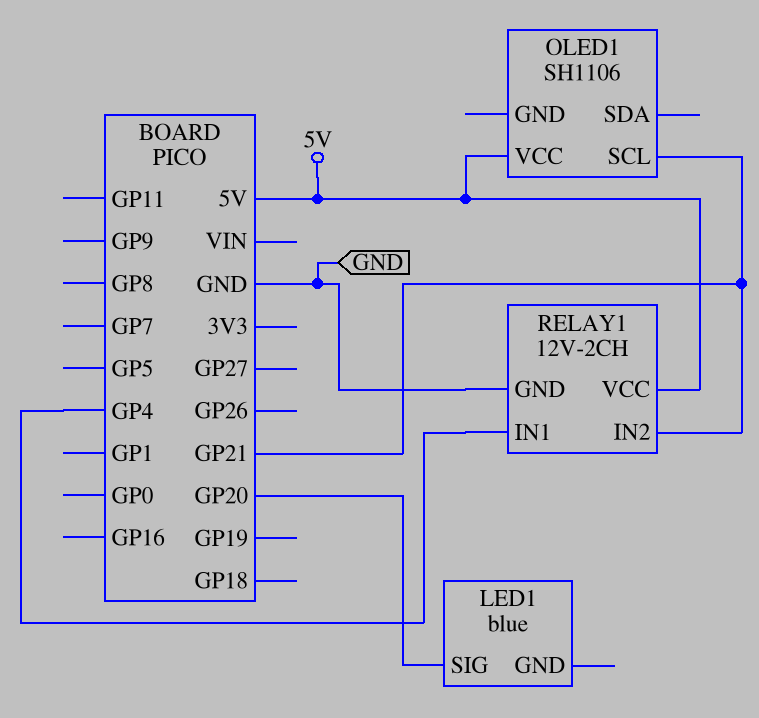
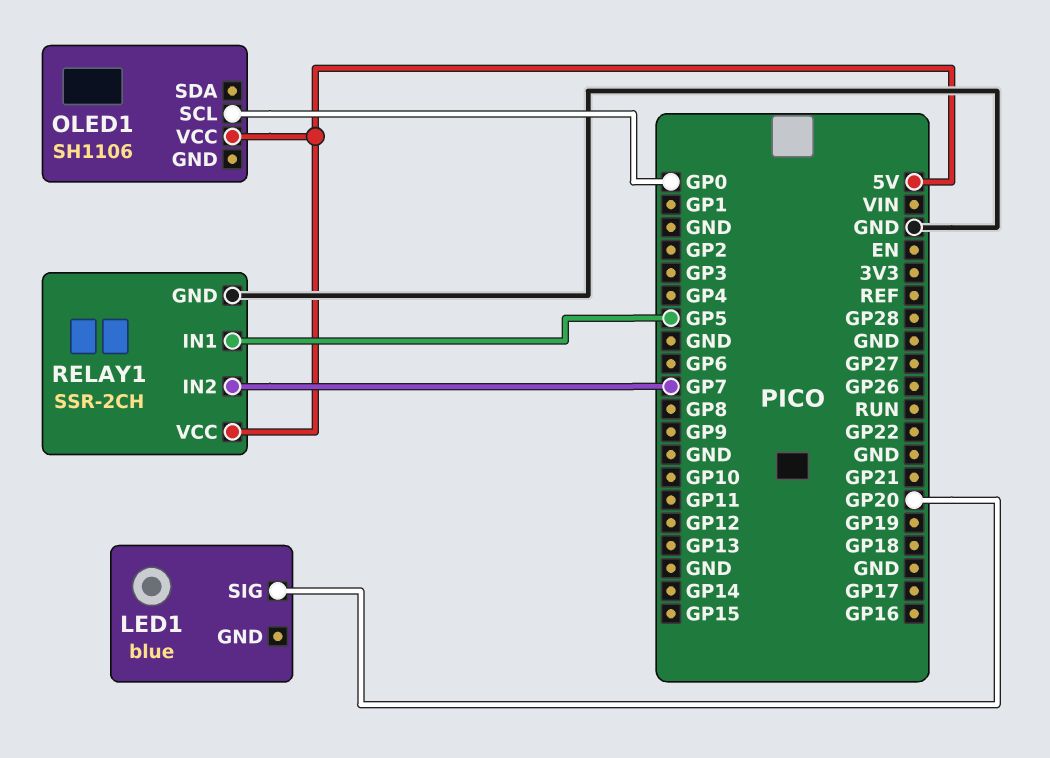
OLED1 pin SCL: GP21 -> GP0
RELAY1: 12V-2CH -> SSR-2CH
RELAY1 pin IN1: GP4 -> GP5
RELAY1 pin IN2: GP21 -> GP7

